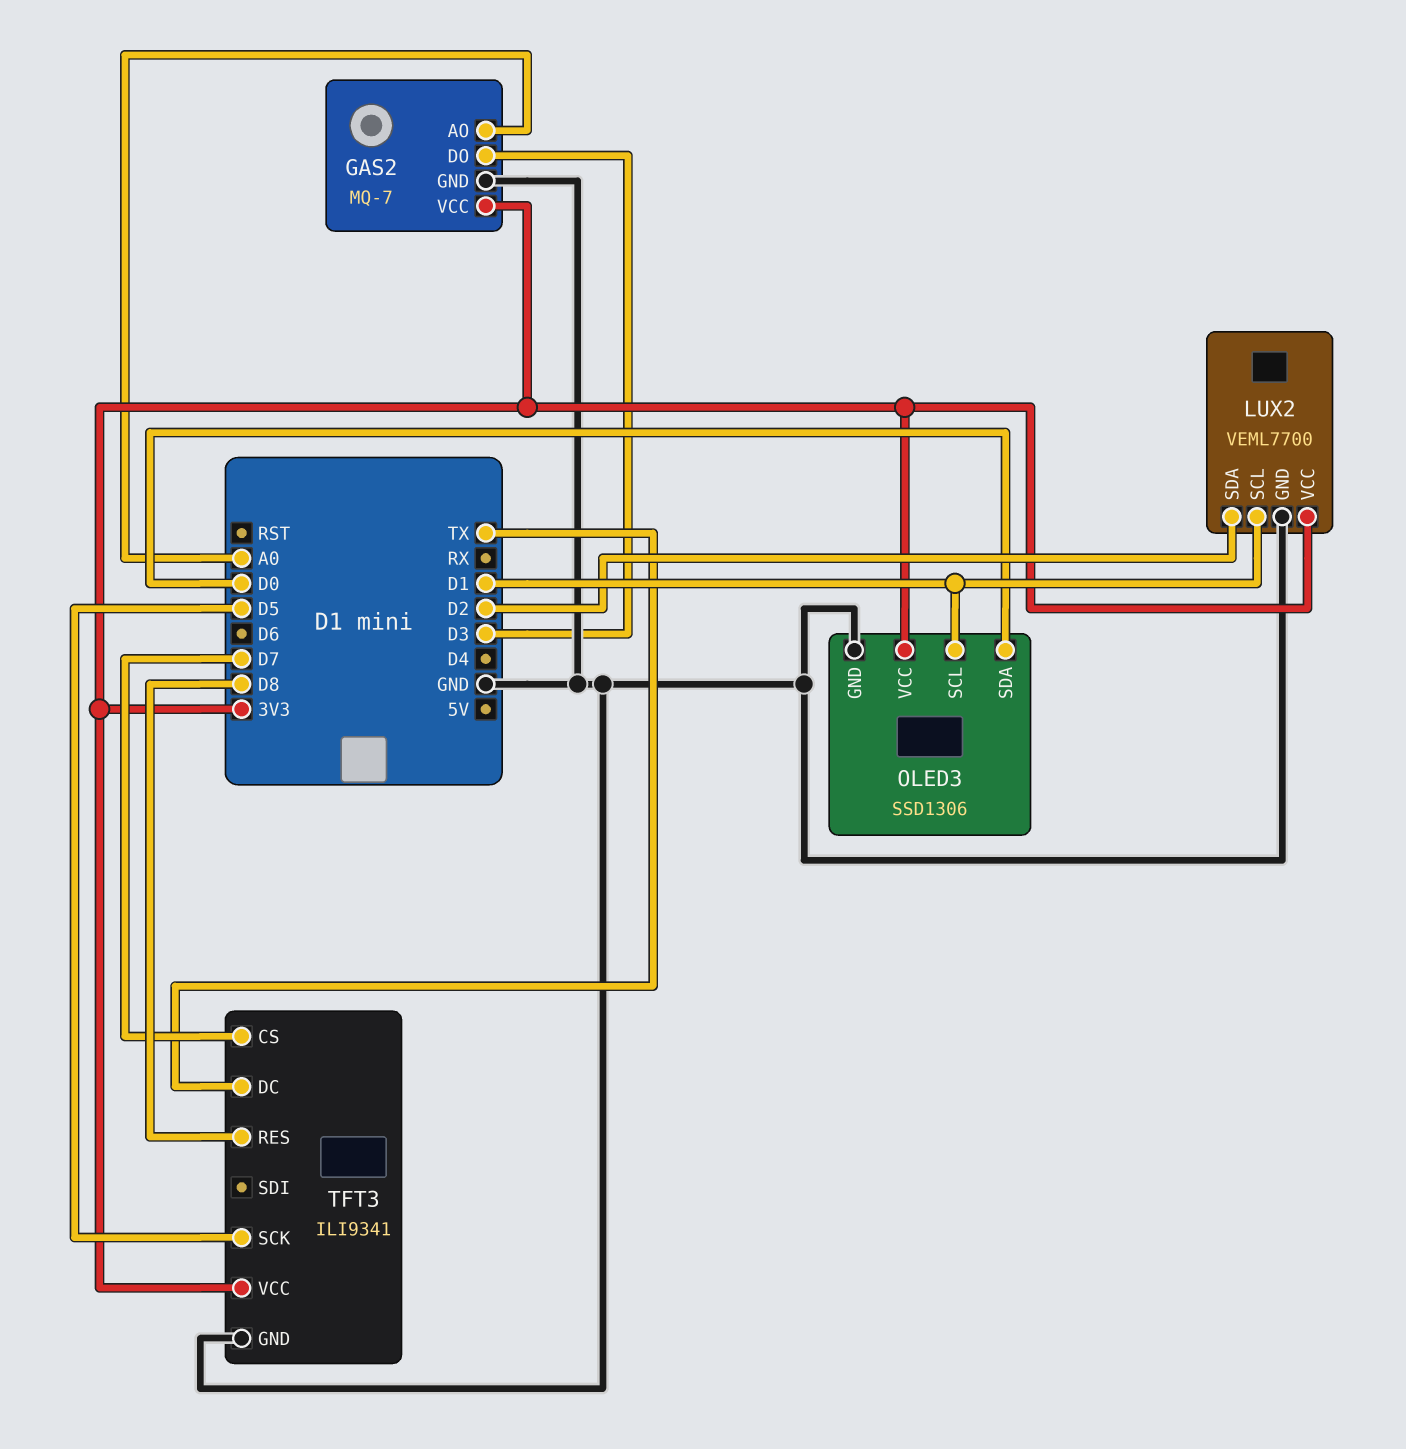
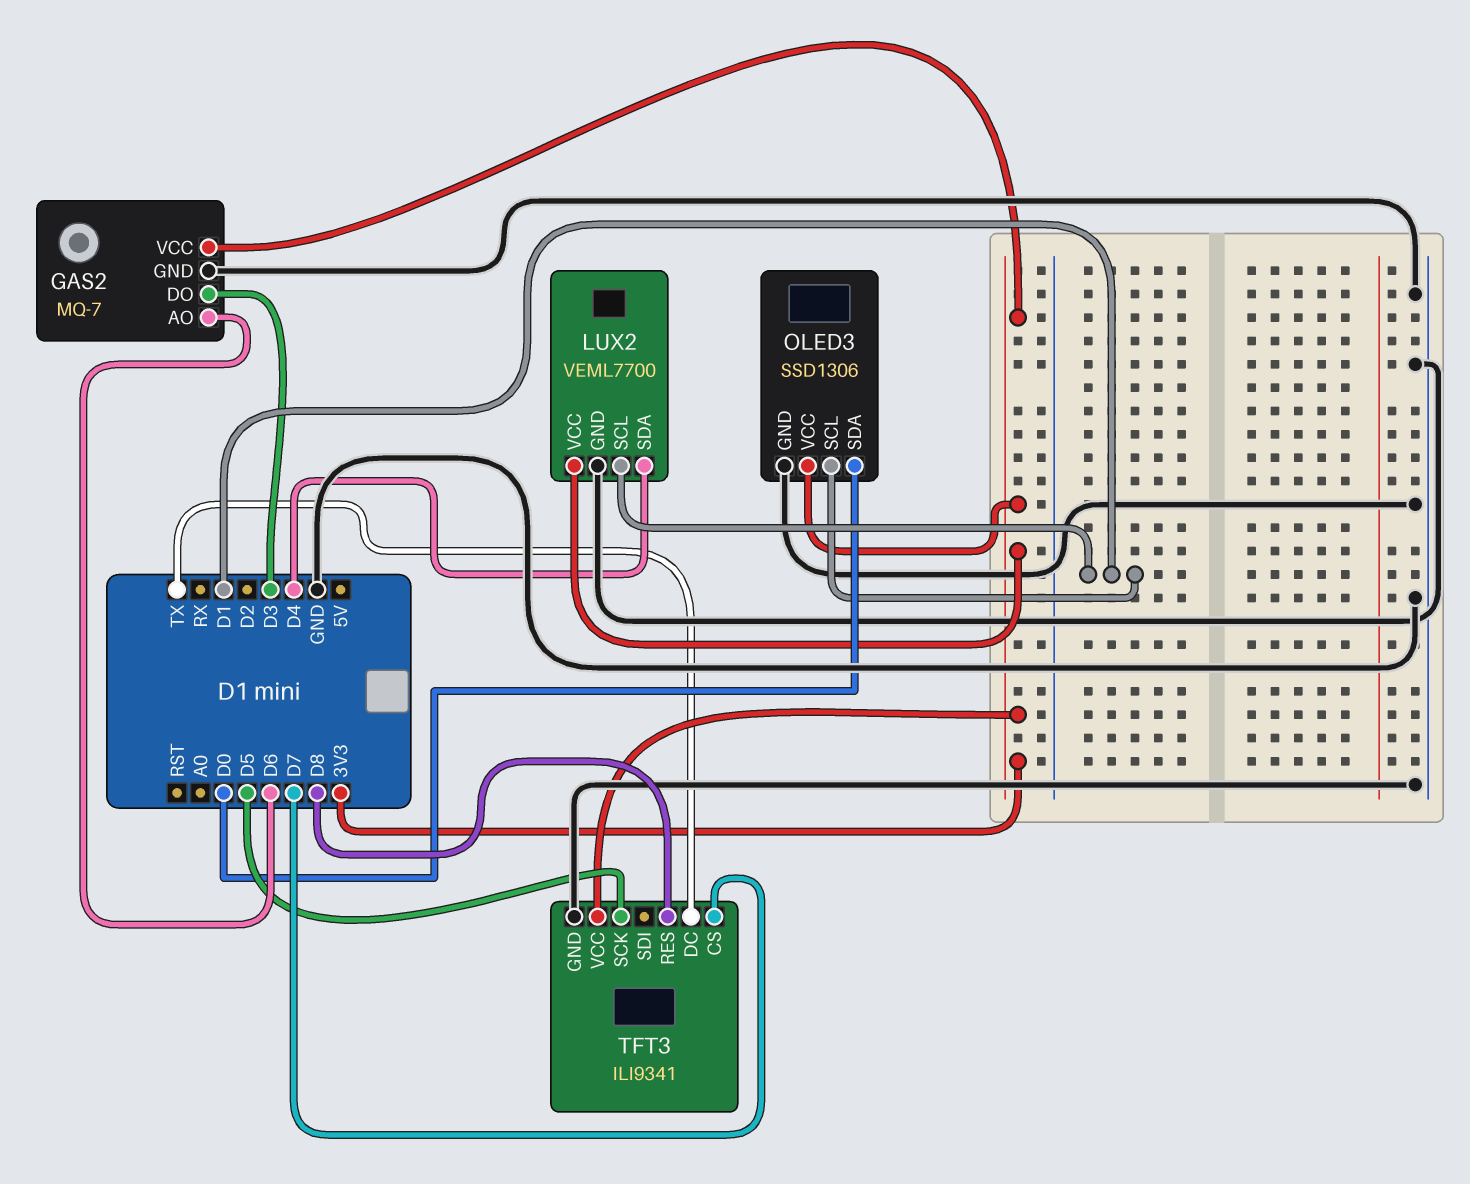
GAS2 pin AO: A0 -> D6
LUX2 pin SDA: D2 -> D4

